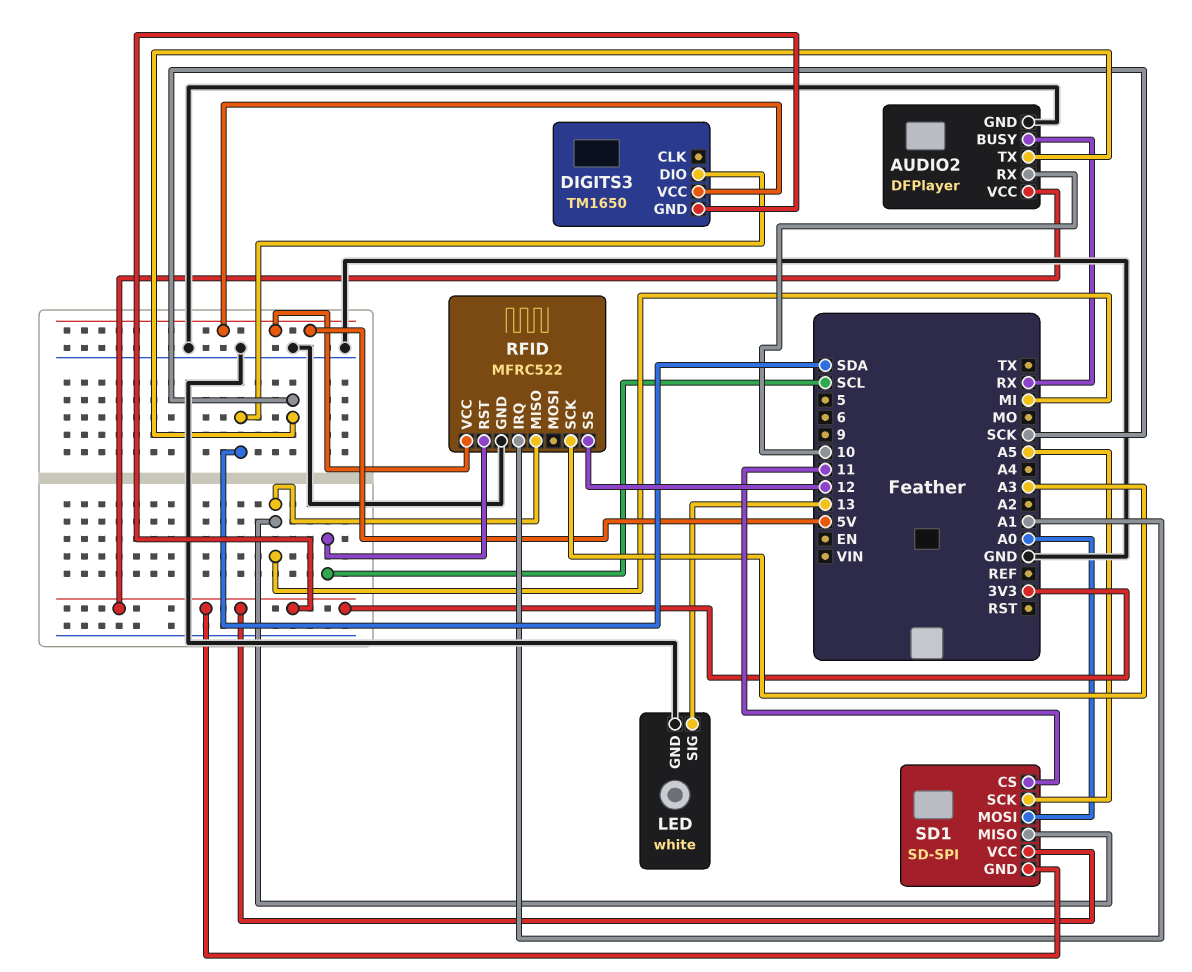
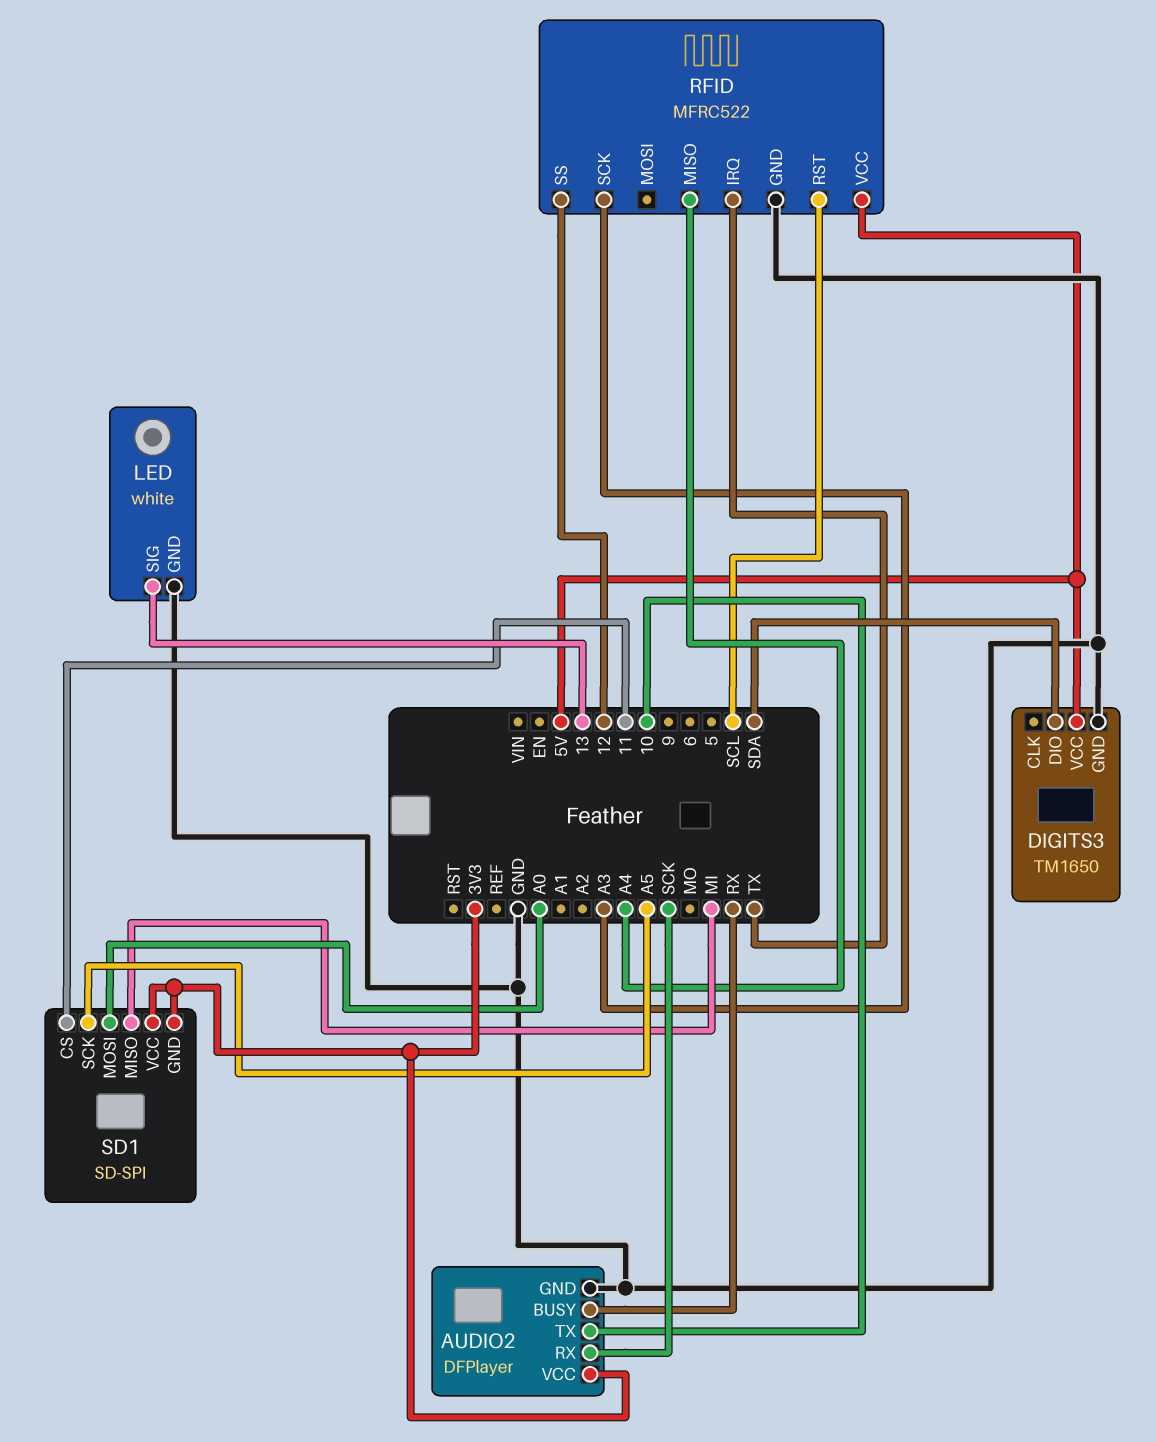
AUDIO2 pin RX: 10 -> SCK
AUDIO2 pin TX: SCK -> 10
DIGITS3 pin GND: 3V3 -> GND
RFID pin IRQ: A1 -> TX
RFID pin MISO: MI -> A4

